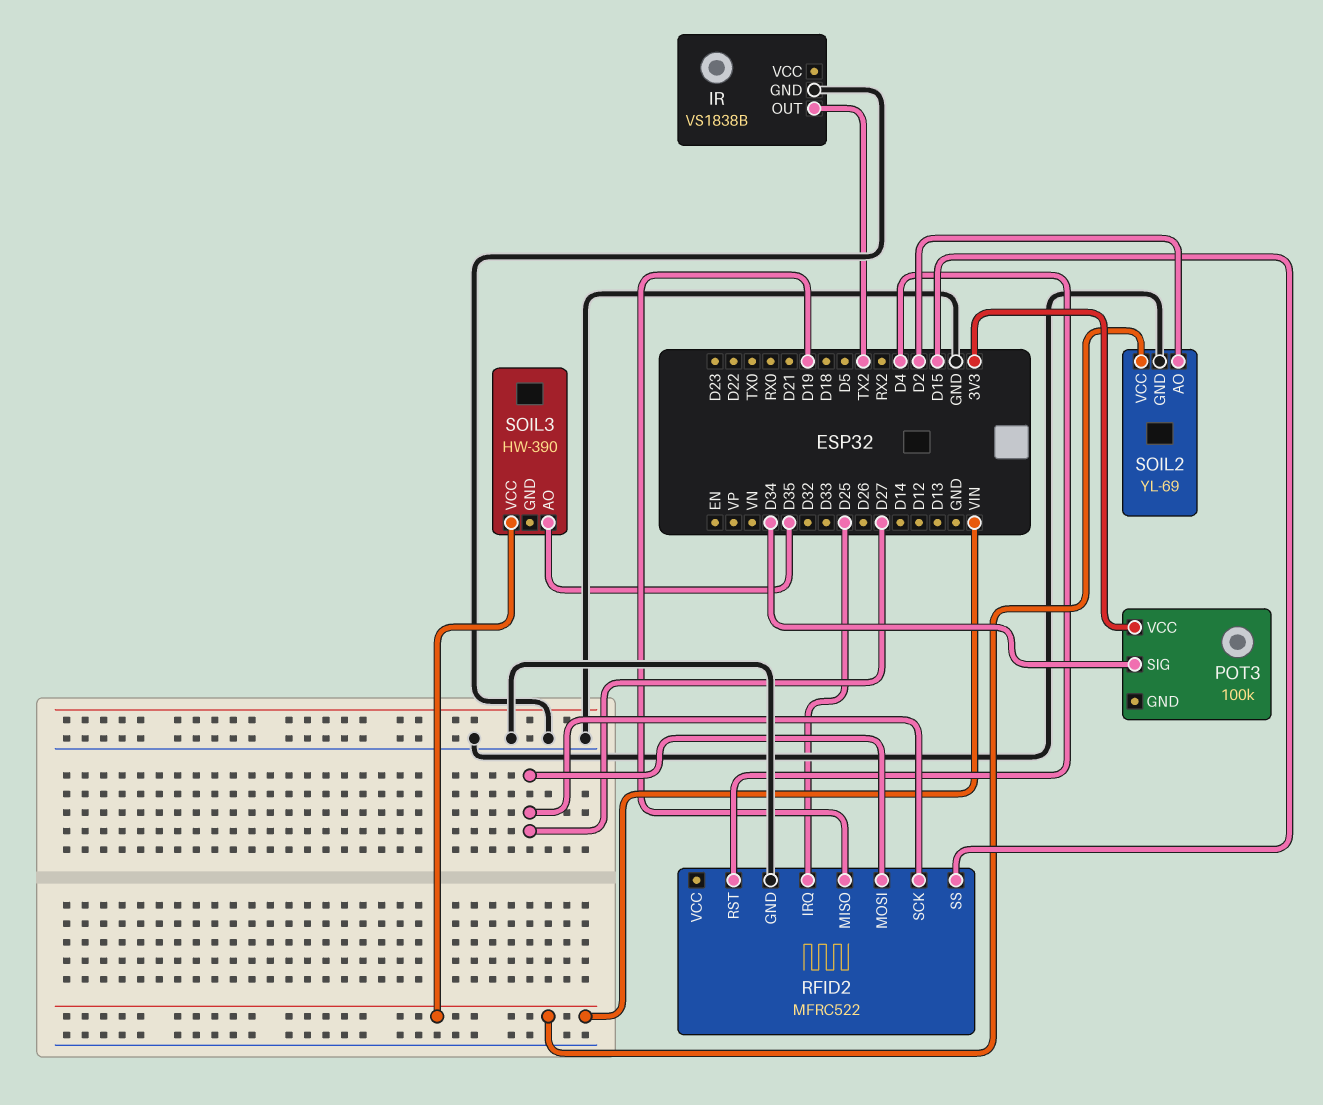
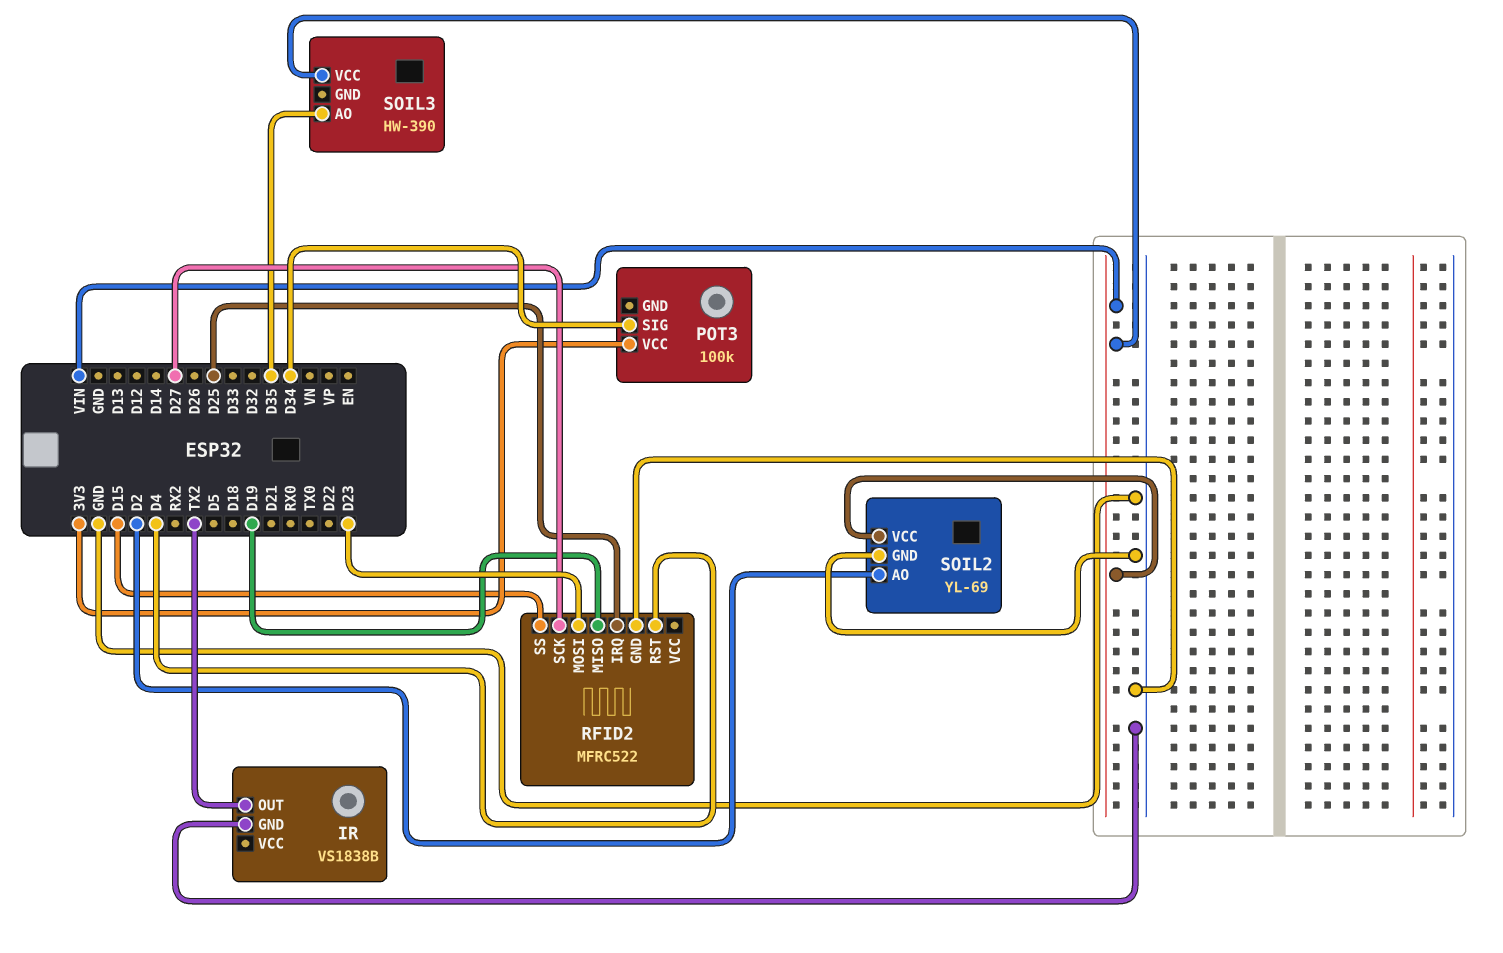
RFID2 pin MOSI: D27 -> D23

